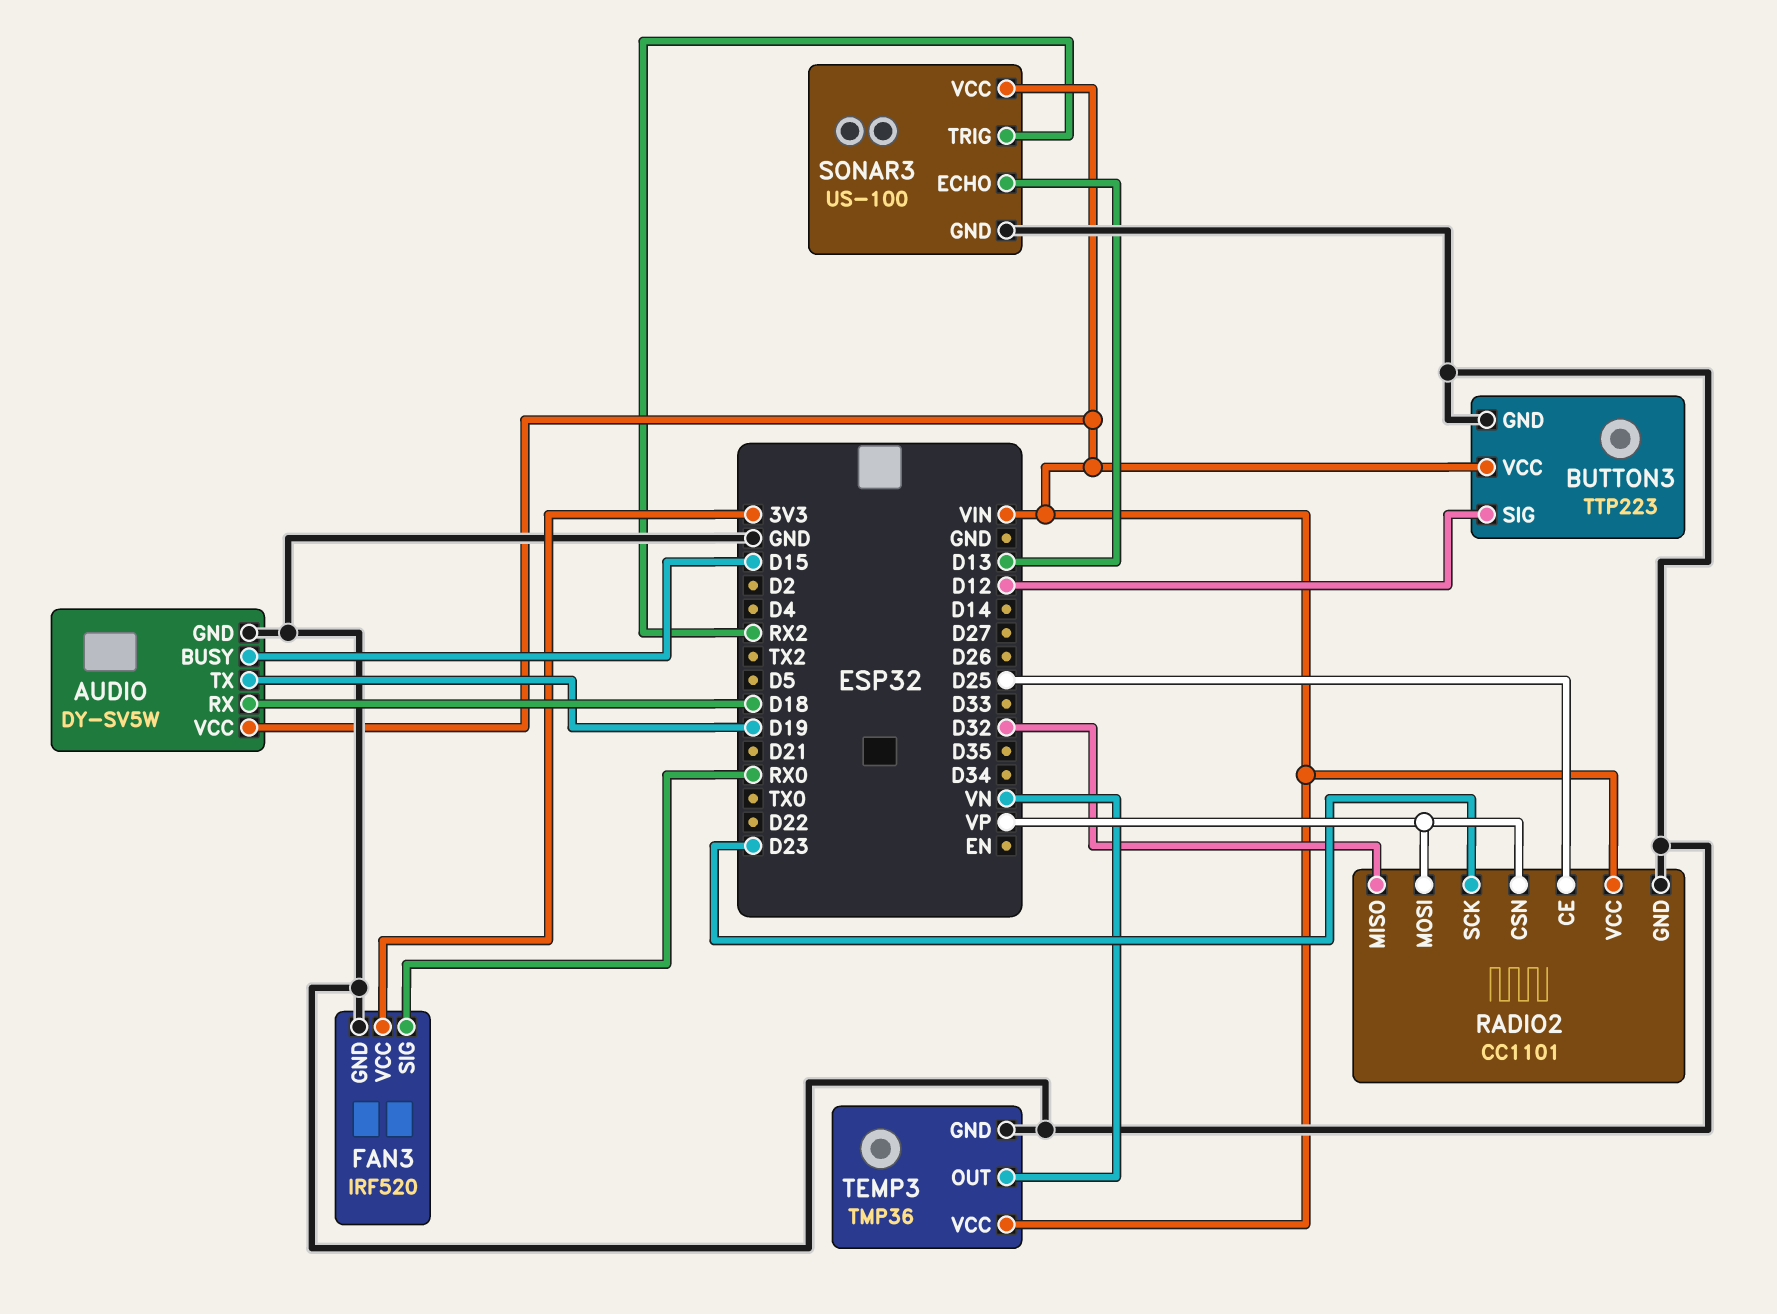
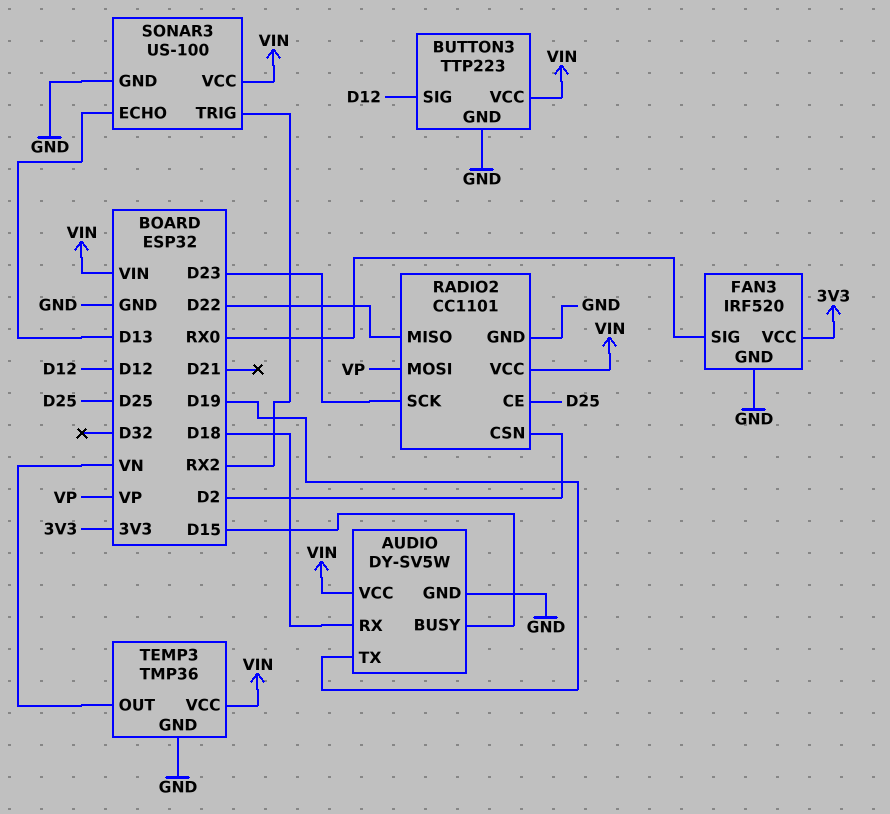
RADIO2 pin CSN: VP -> D2
RADIO2 pin MISO: D32 -> D22

